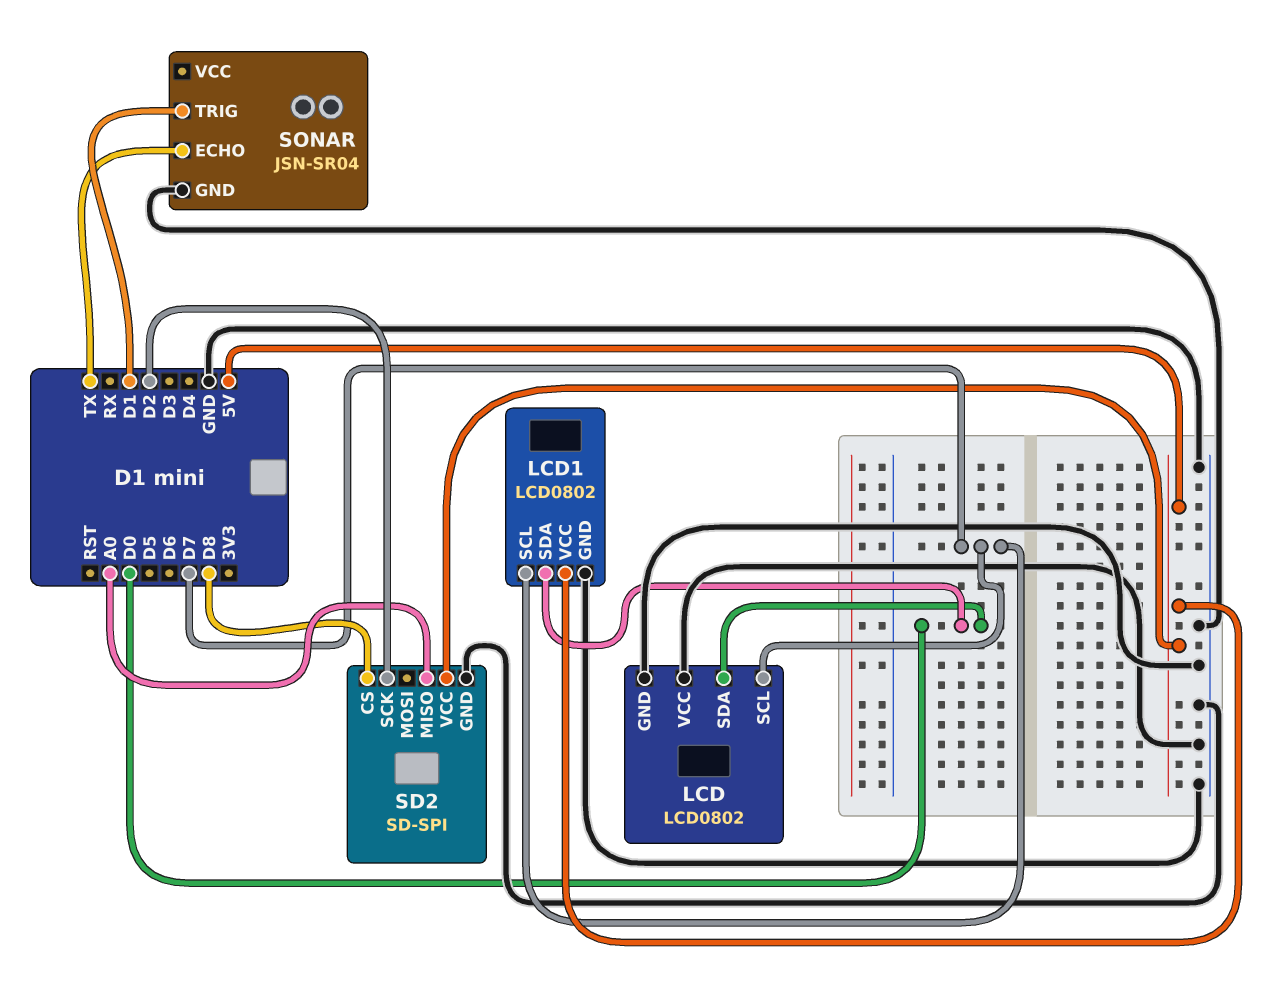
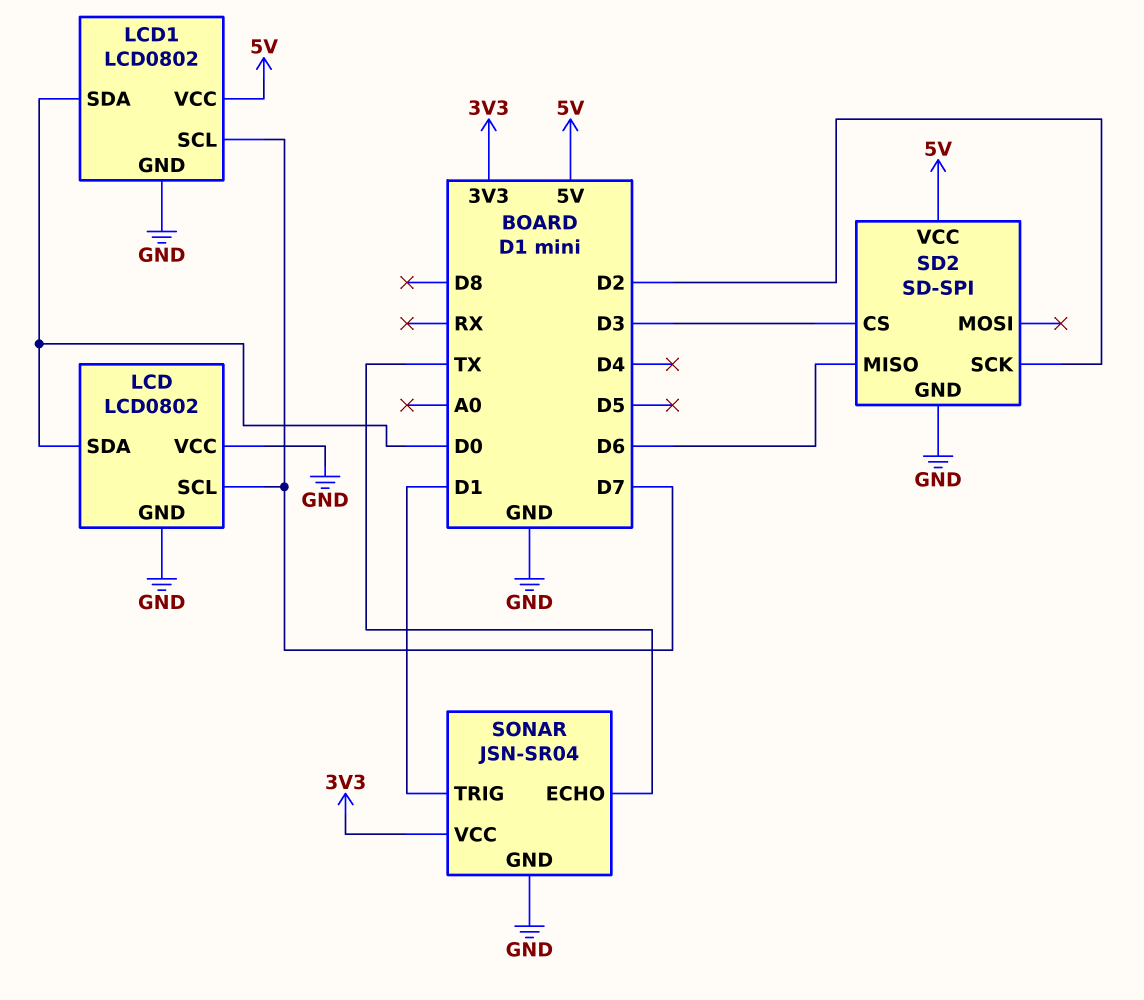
SD2 pin CS: D8 -> D3
SD2 pin MISO: A0 -> D6
SONAR pin VCC: none -> 3V3

